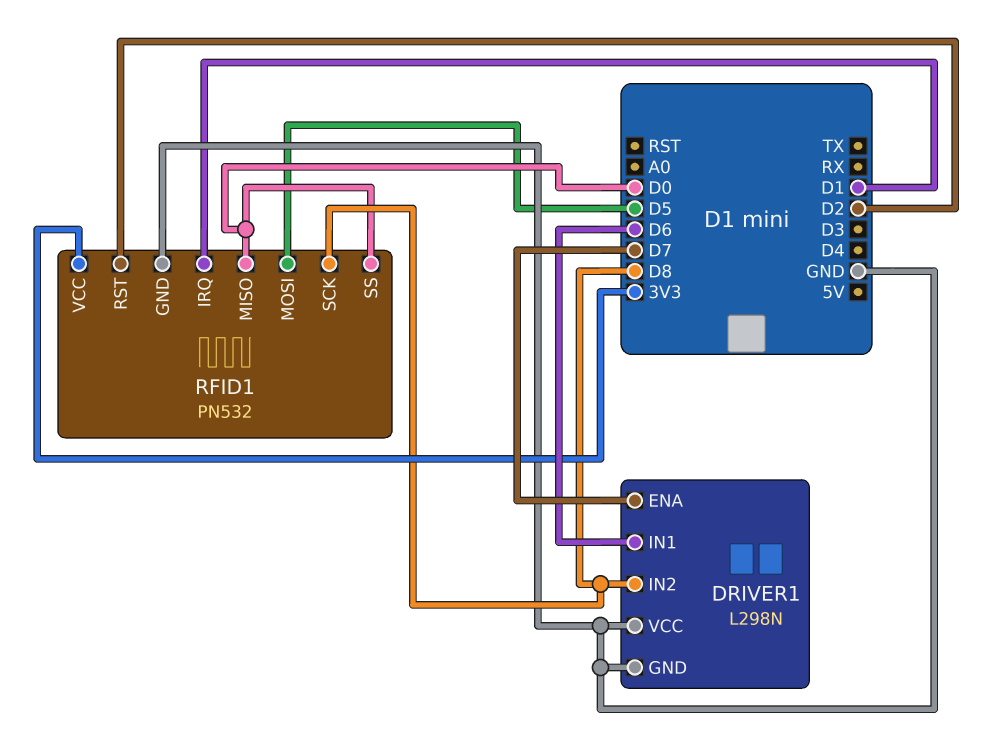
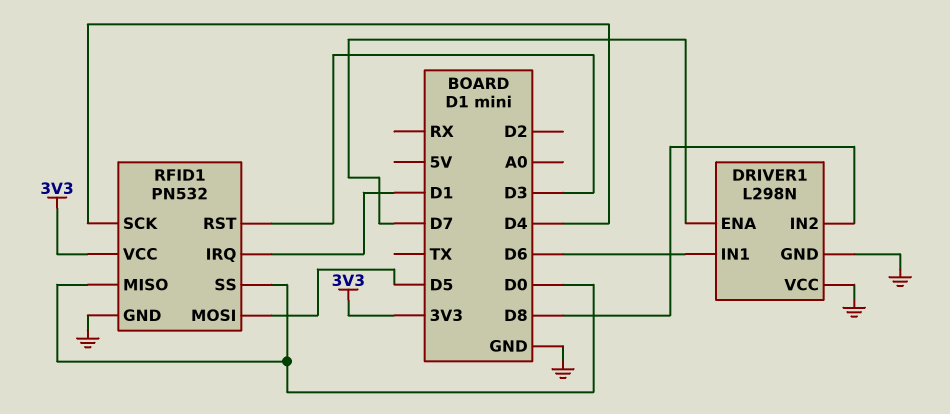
RFID1 pin RST: D2 -> D3
RFID1 pin SCK: D8 -> D4

